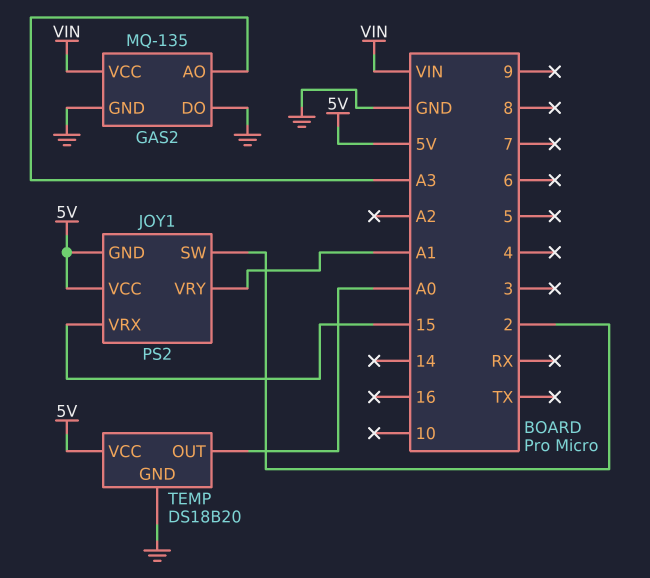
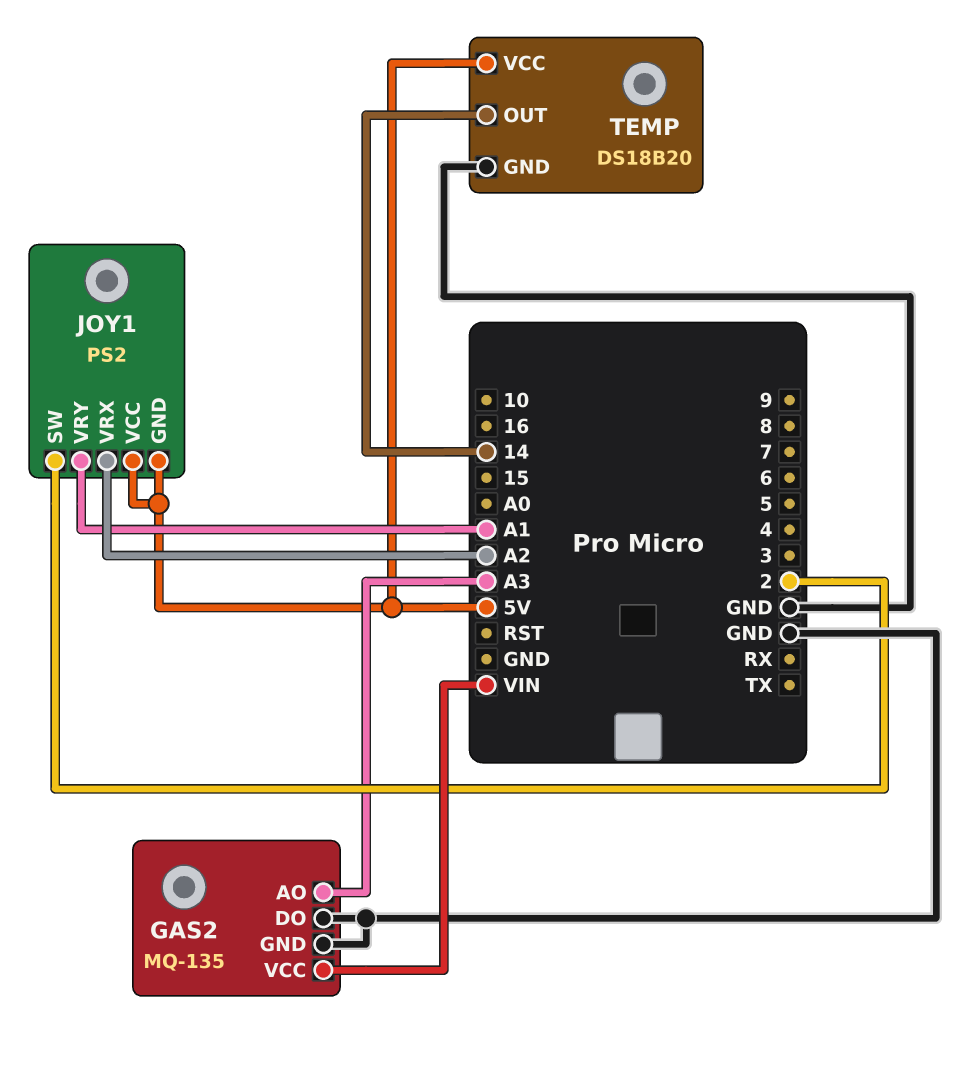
JOY1 pin VRX: 15 -> A2
TEMP pin OUT: A0 -> 14

